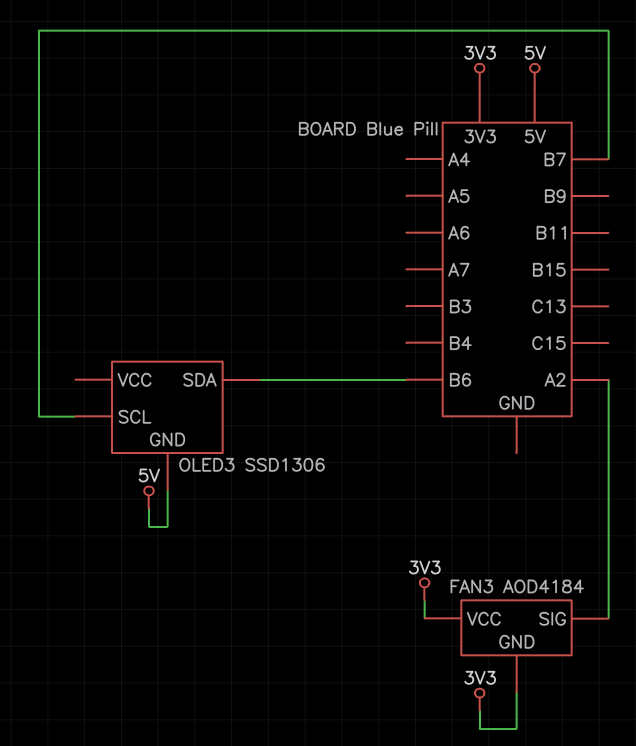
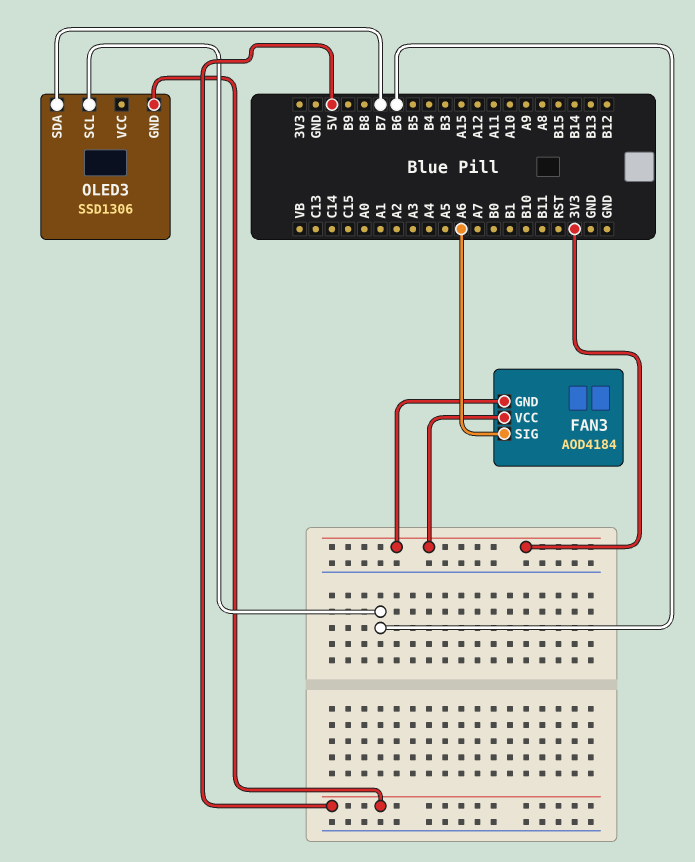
FAN3 pin SIG: A2 -> A6
OLED3 pin SCL: B7 -> B6
OLED3 pin SDA: B6 -> B7

